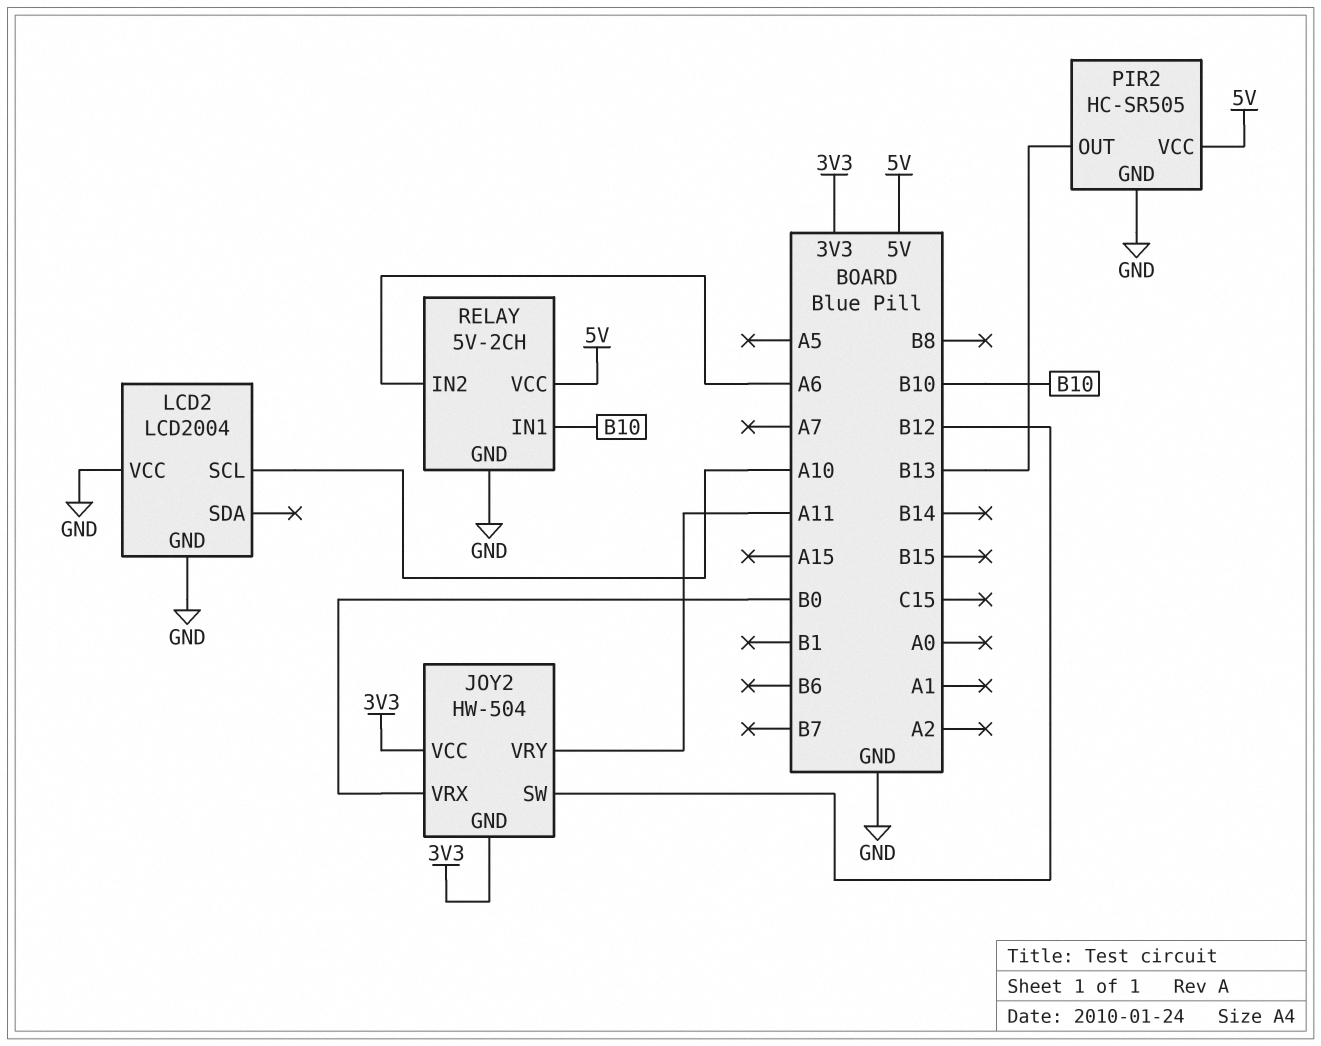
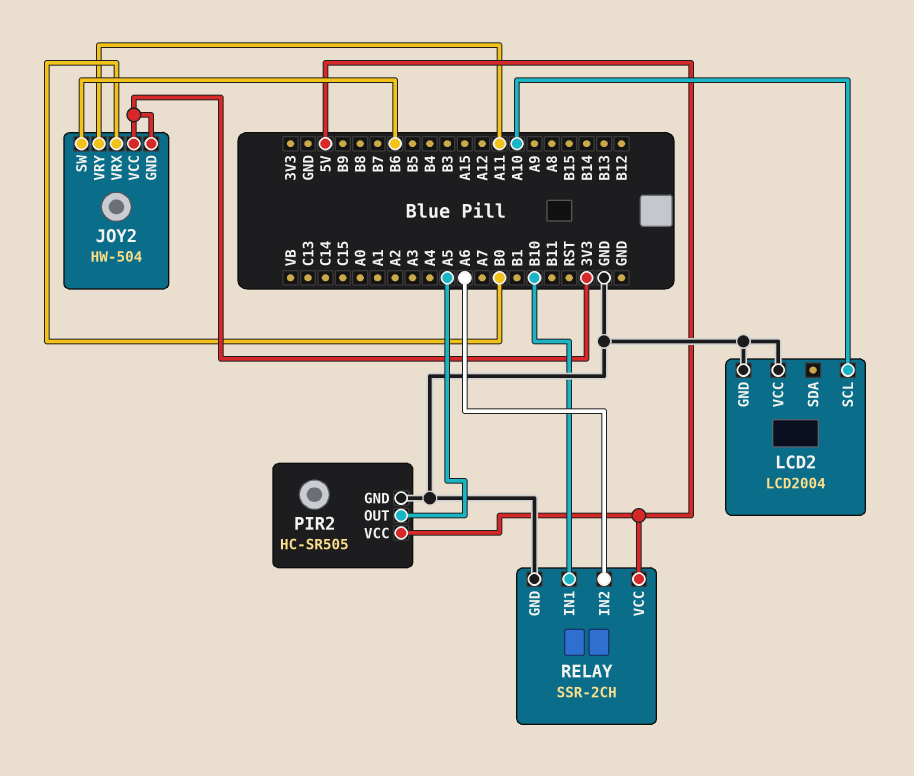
JOY2 pin SW: B12 -> B6
PIR2 pin OUT: B13 -> A5
RELAY: 5V-2CH -> SSR-2CH

